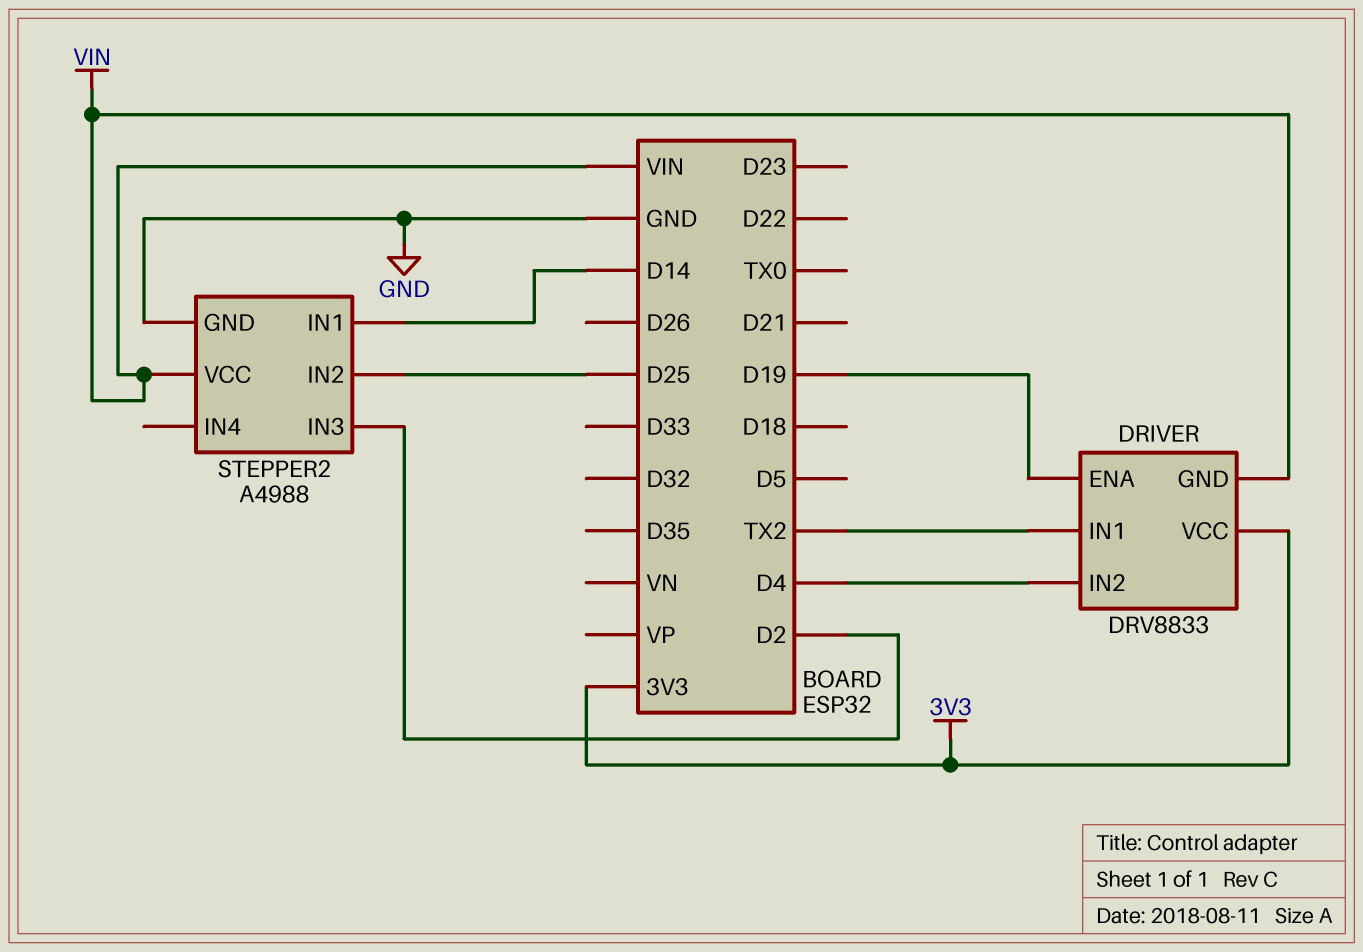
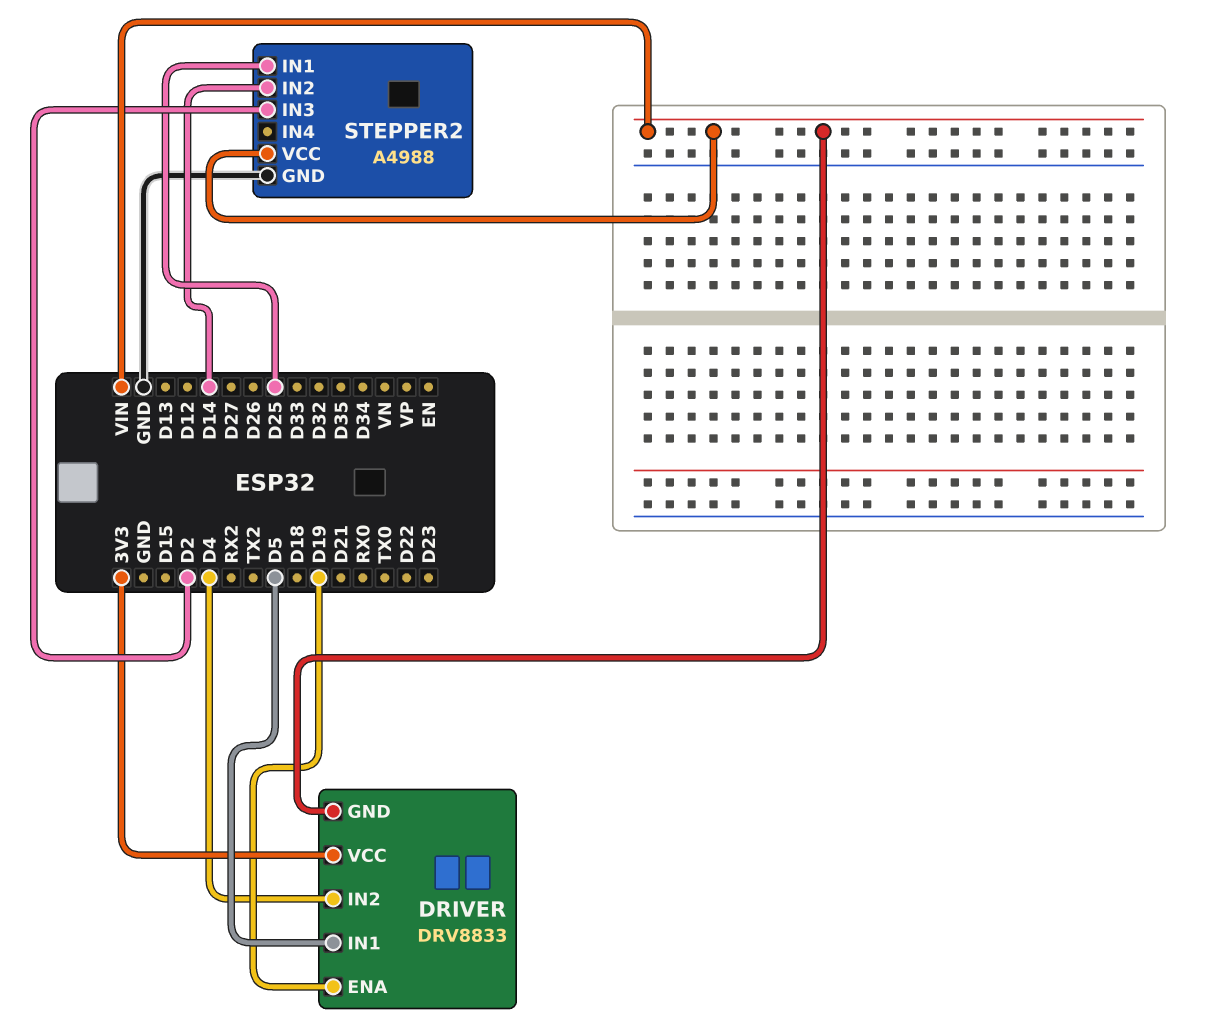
DRIVER pin IN1: TX2 -> D5
STEPPER2 pin IN1: D14 -> D25
STEPPER2 pin IN2: D25 -> D14

